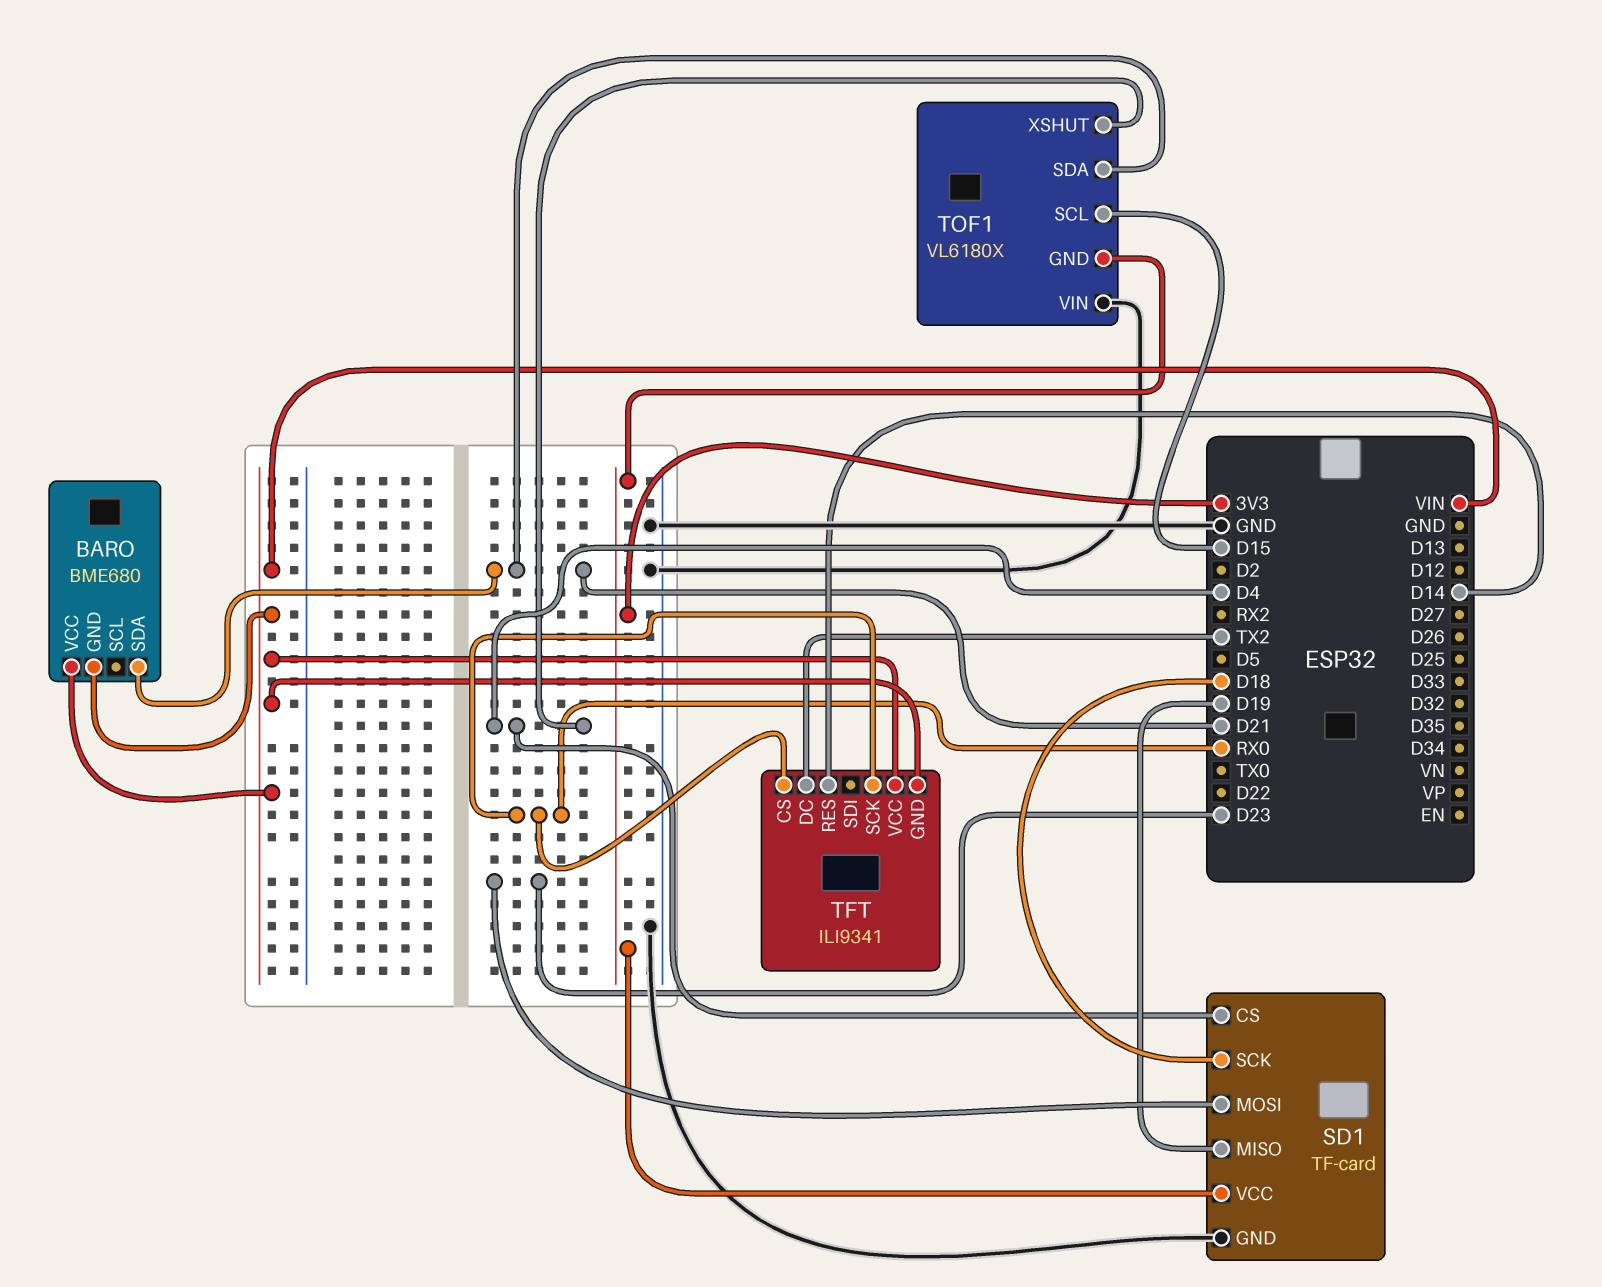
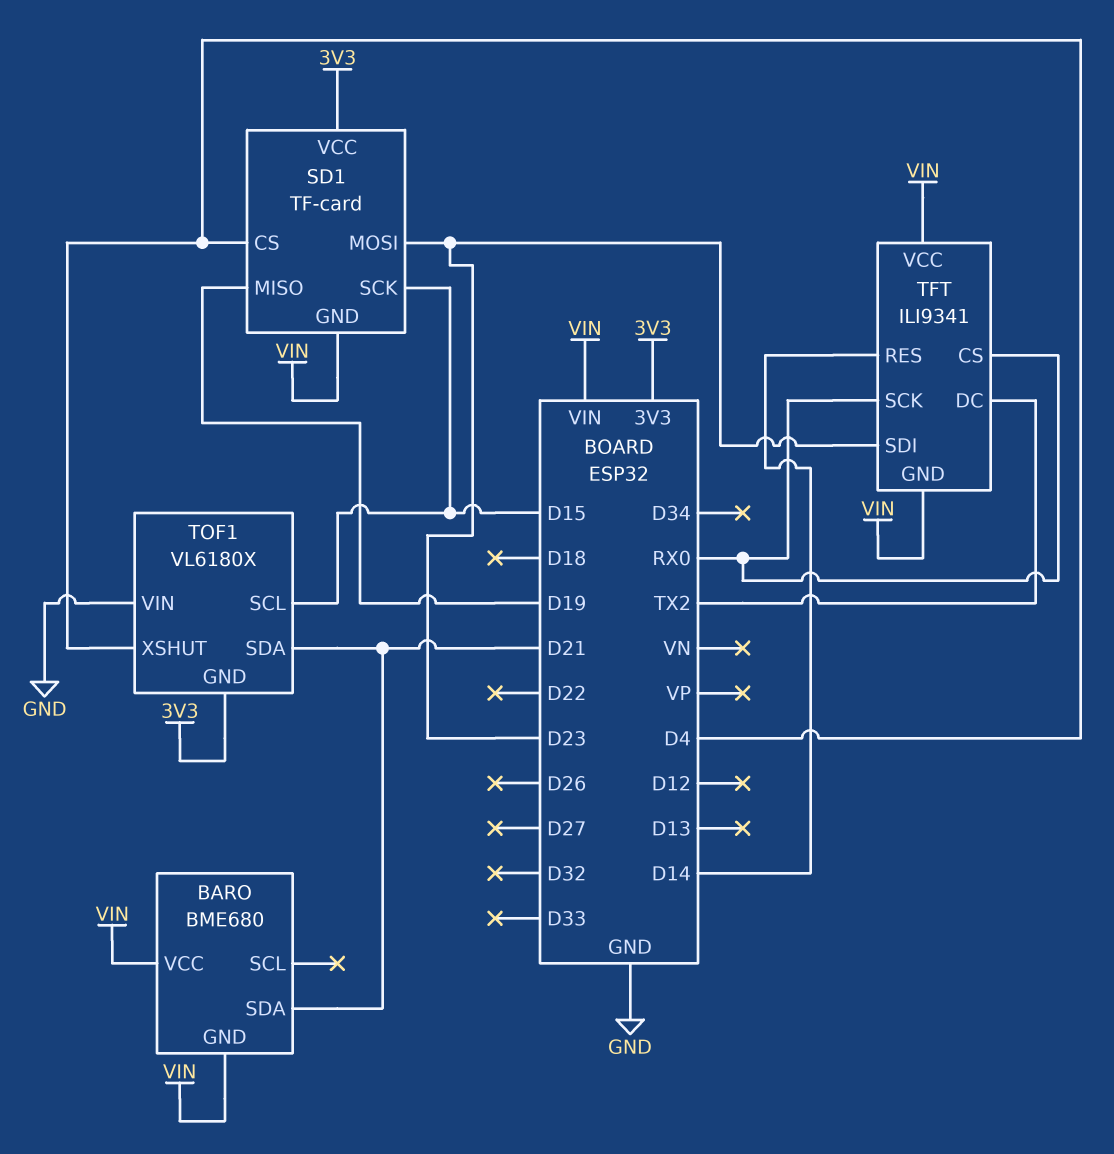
SD1 pin GND: GND -> VIN
SD1 pin SCK: D18 -> D15
TFT pin SDI: none -> D23

